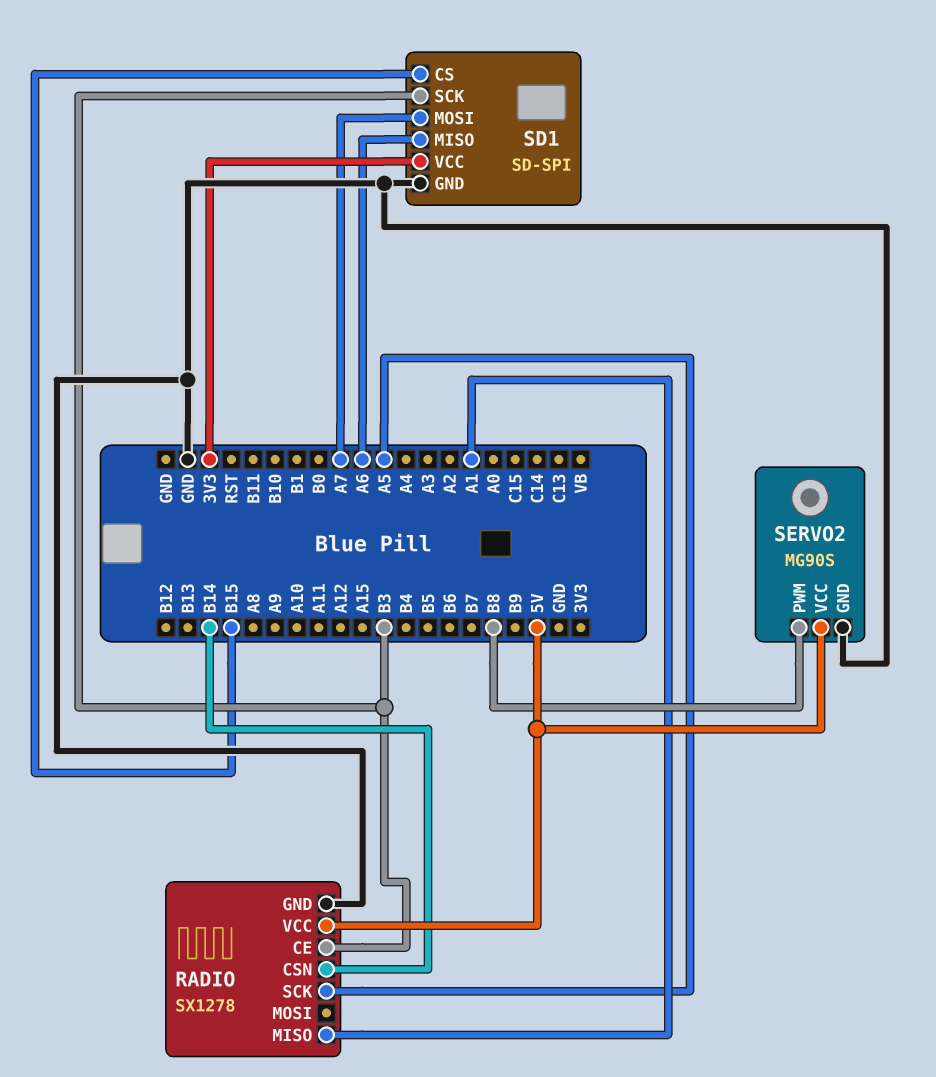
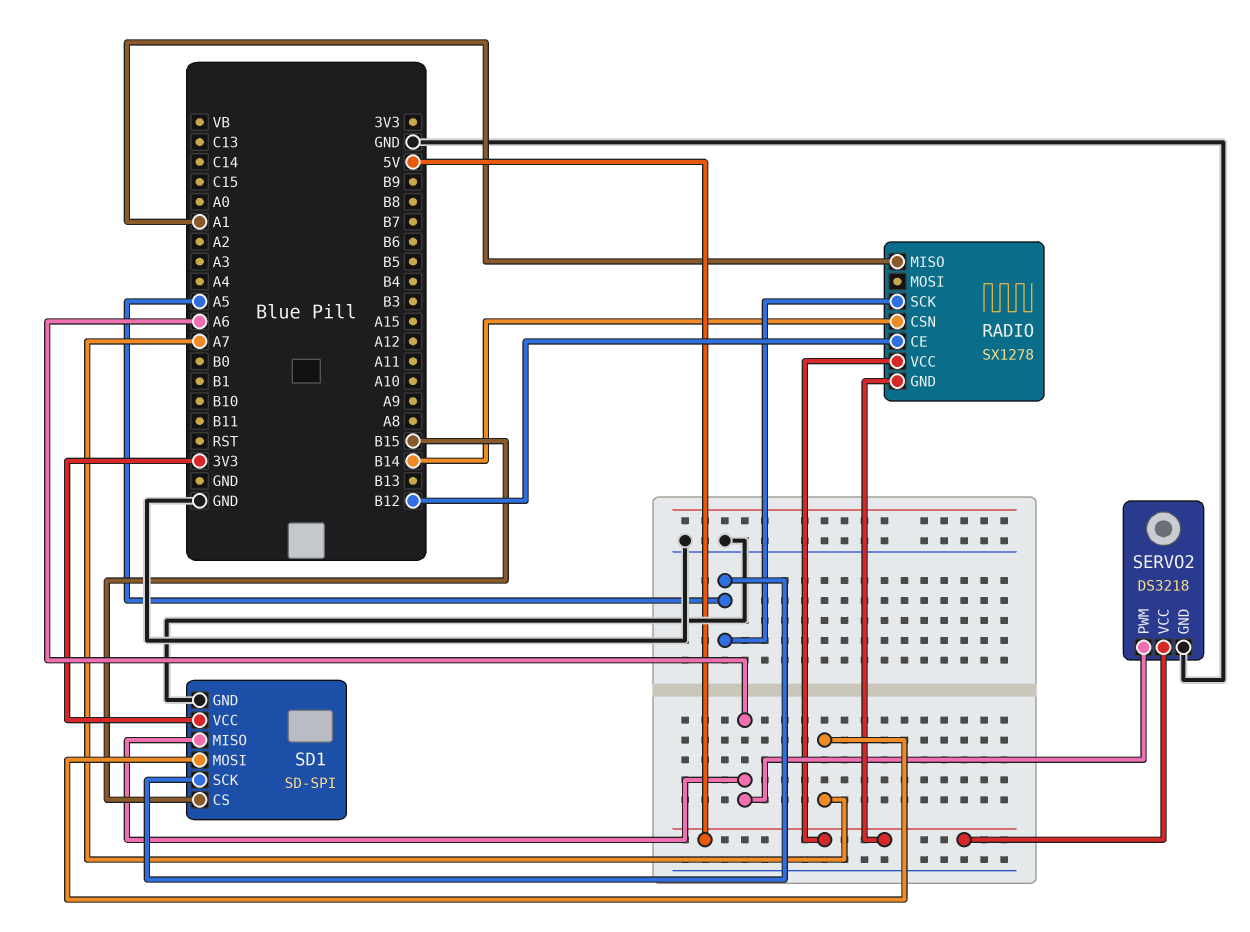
RADIO pin CE: B3 -> B12
RADIO pin GND: GND -> 5V
SD1 pin SCK: B3 -> A5
SERVO2: MG90S -> DS3218
SERVO2 pin PWM: B8 -> A6

